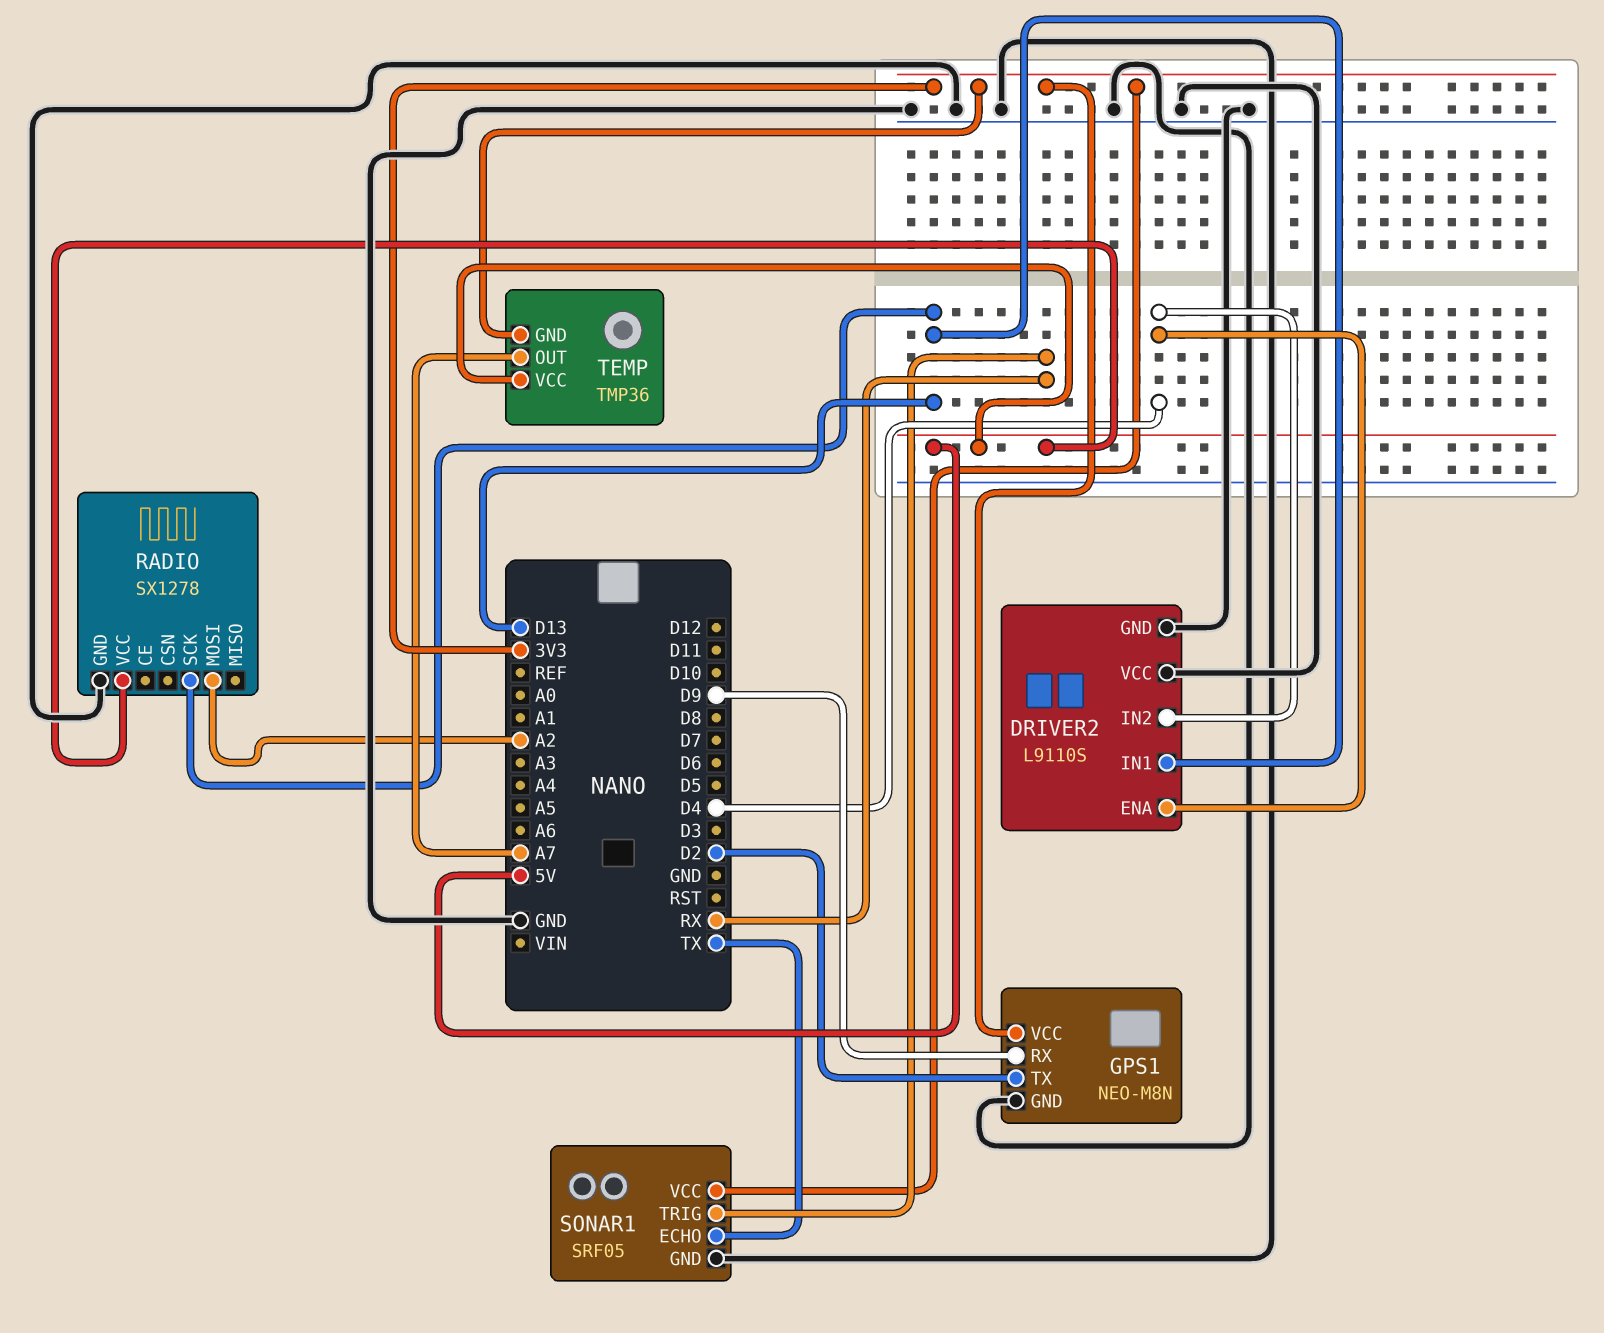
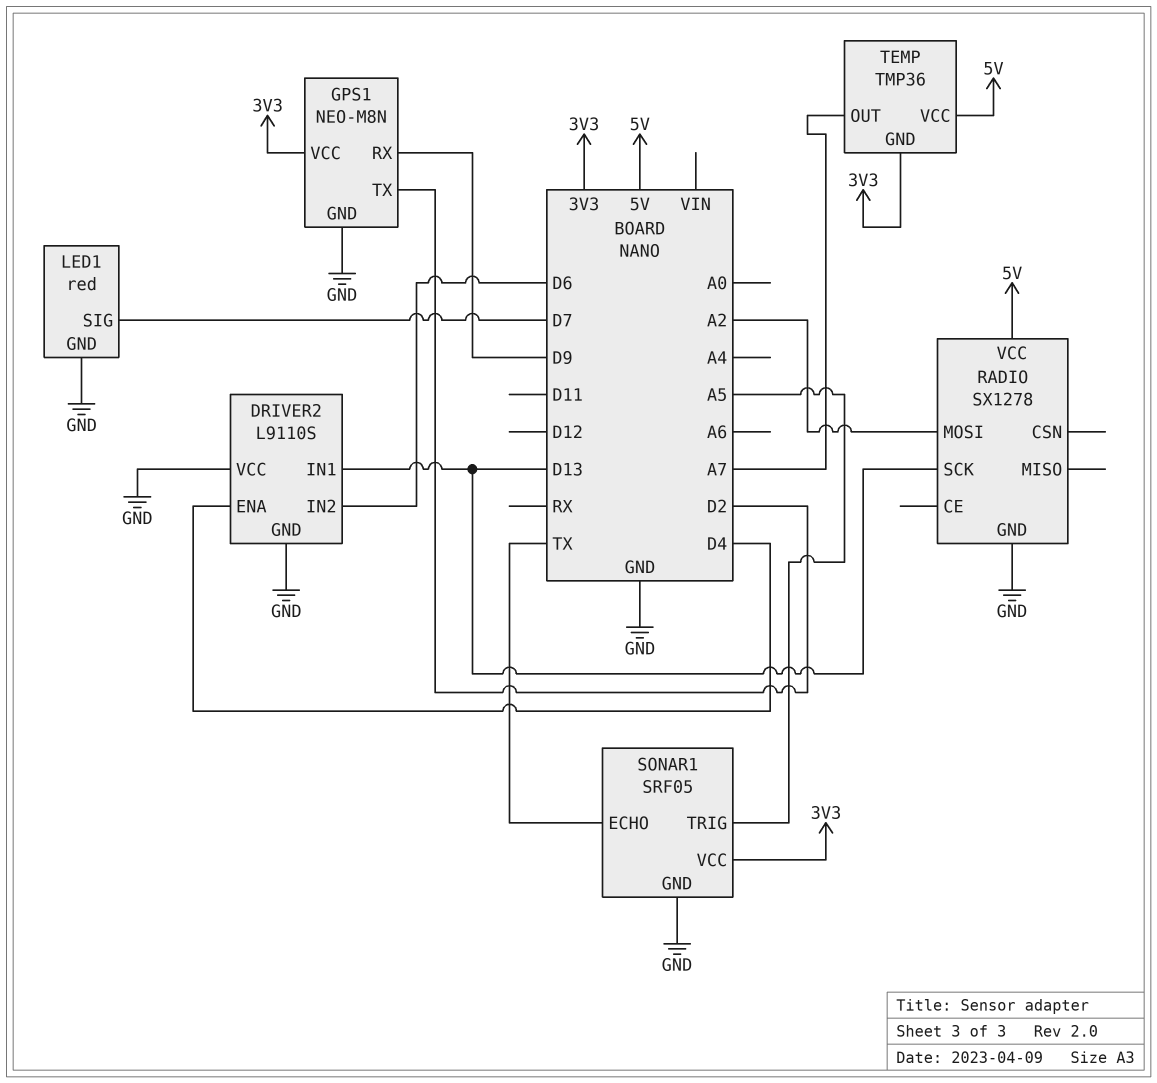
DRIVER2 pin IN2: D4 -> D6
LED1: none -> red
LED1 pin GND: none -> GND
LED1 pin SIG: none -> D7
SONAR1 pin TRIG: RX -> A5

